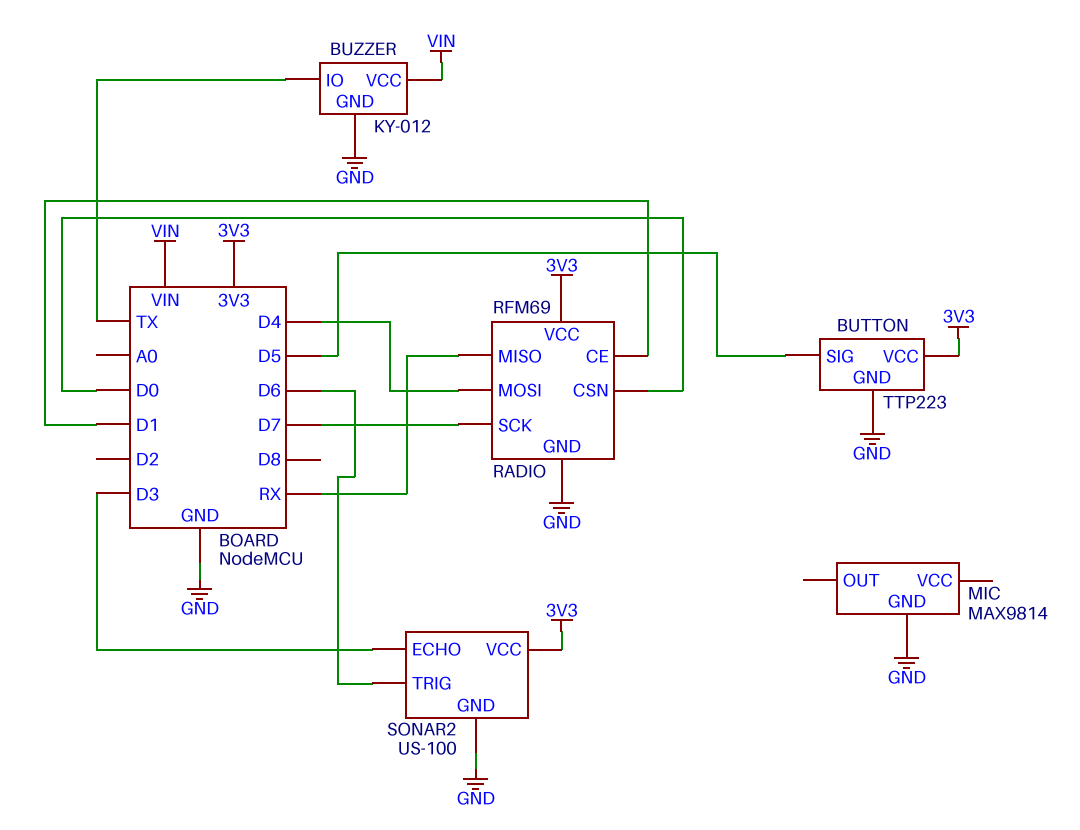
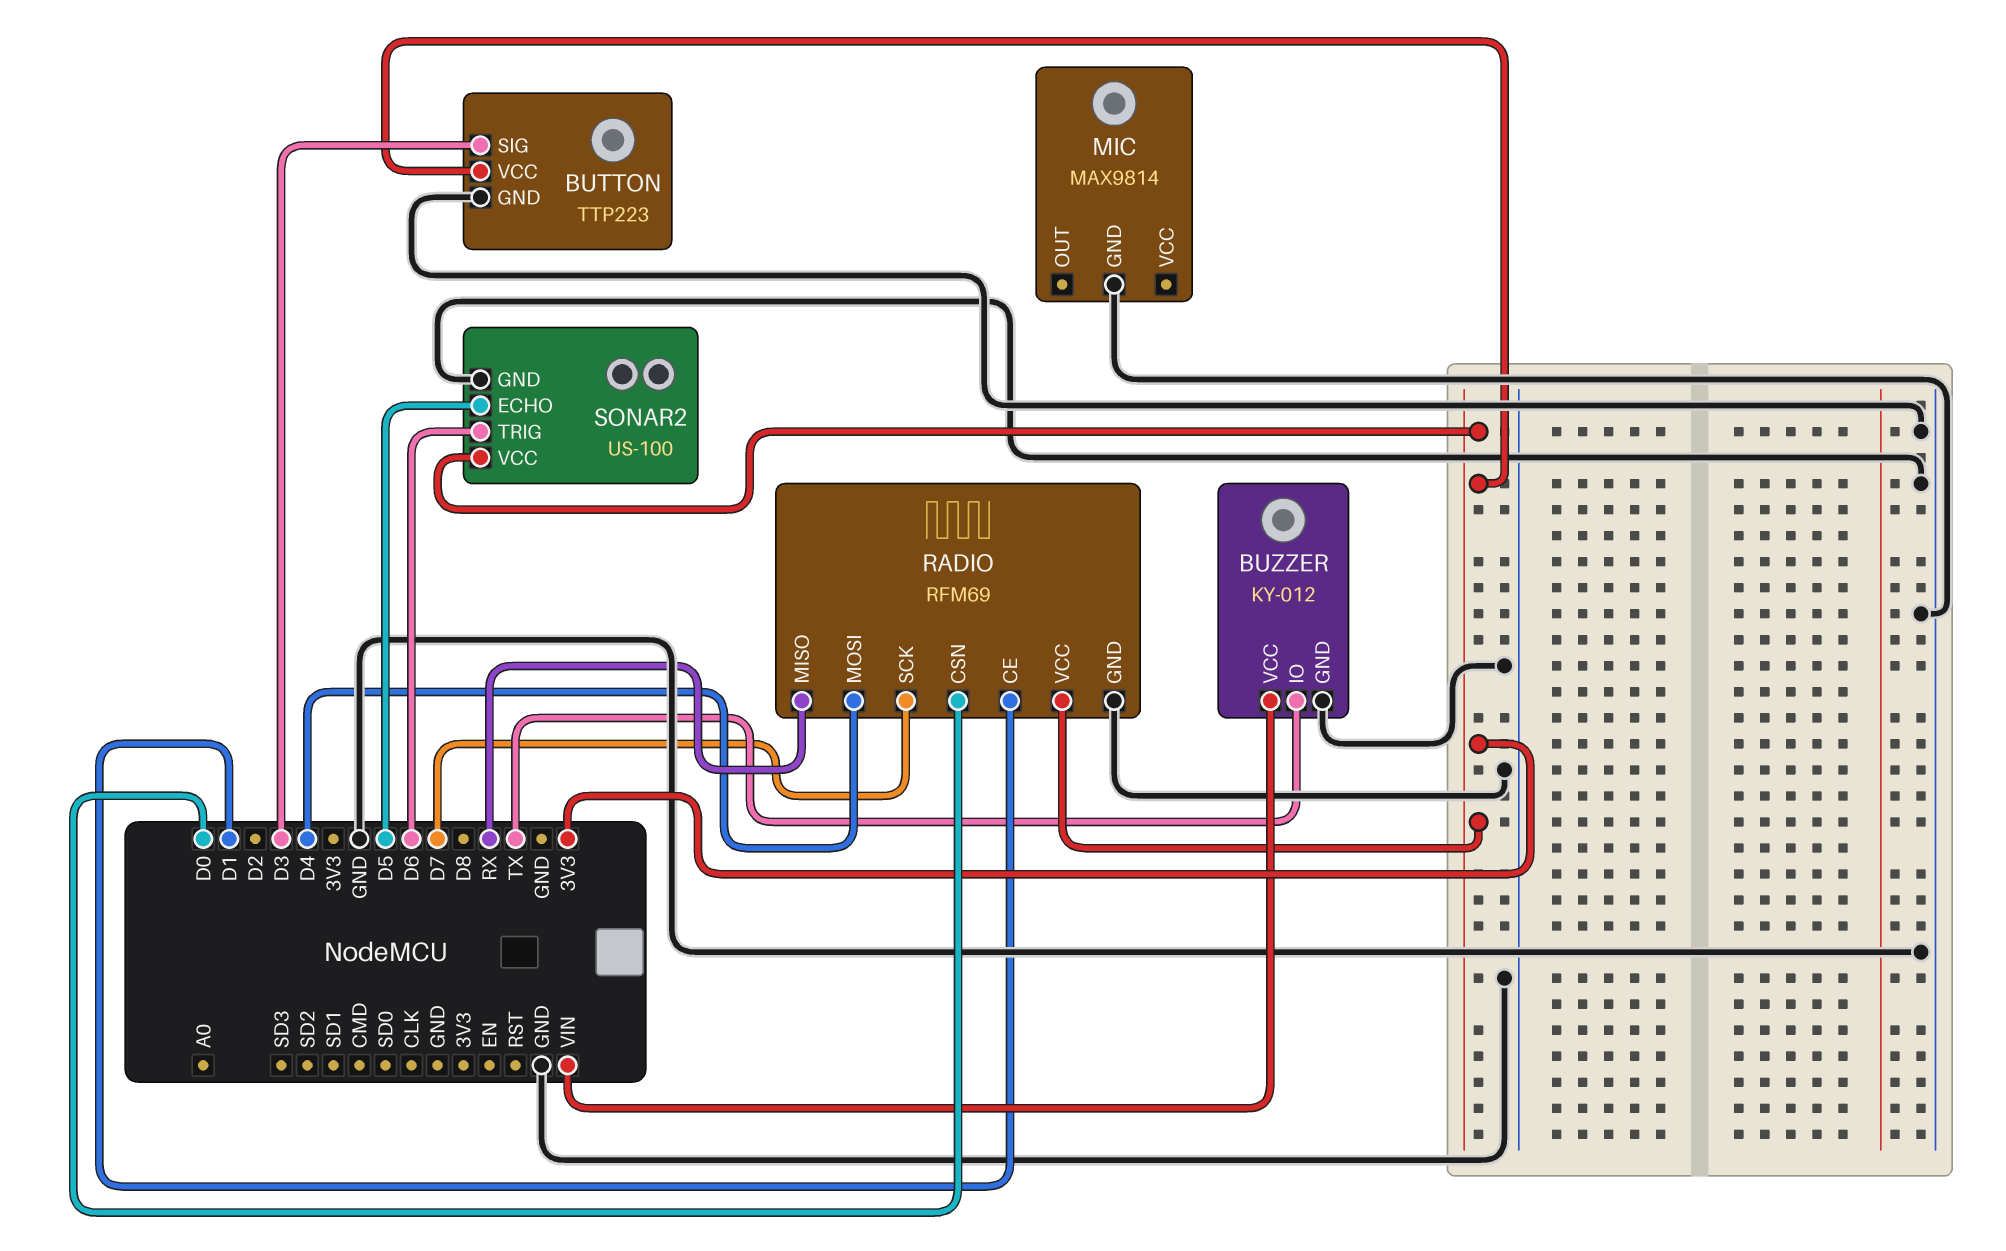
BUTTON pin SIG: D5 -> D3
SONAR2 pin ECHO: D3 -> D5

